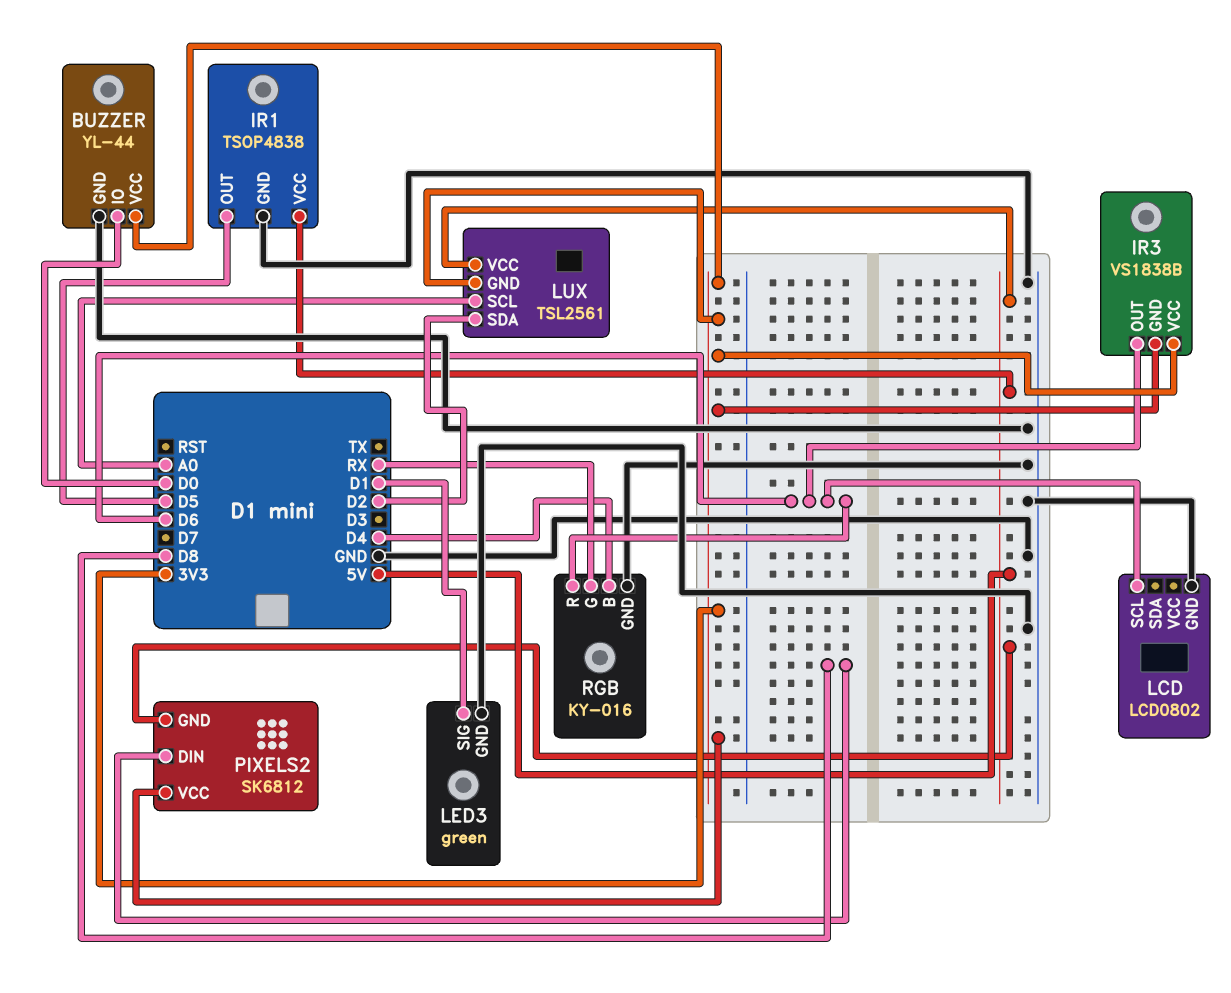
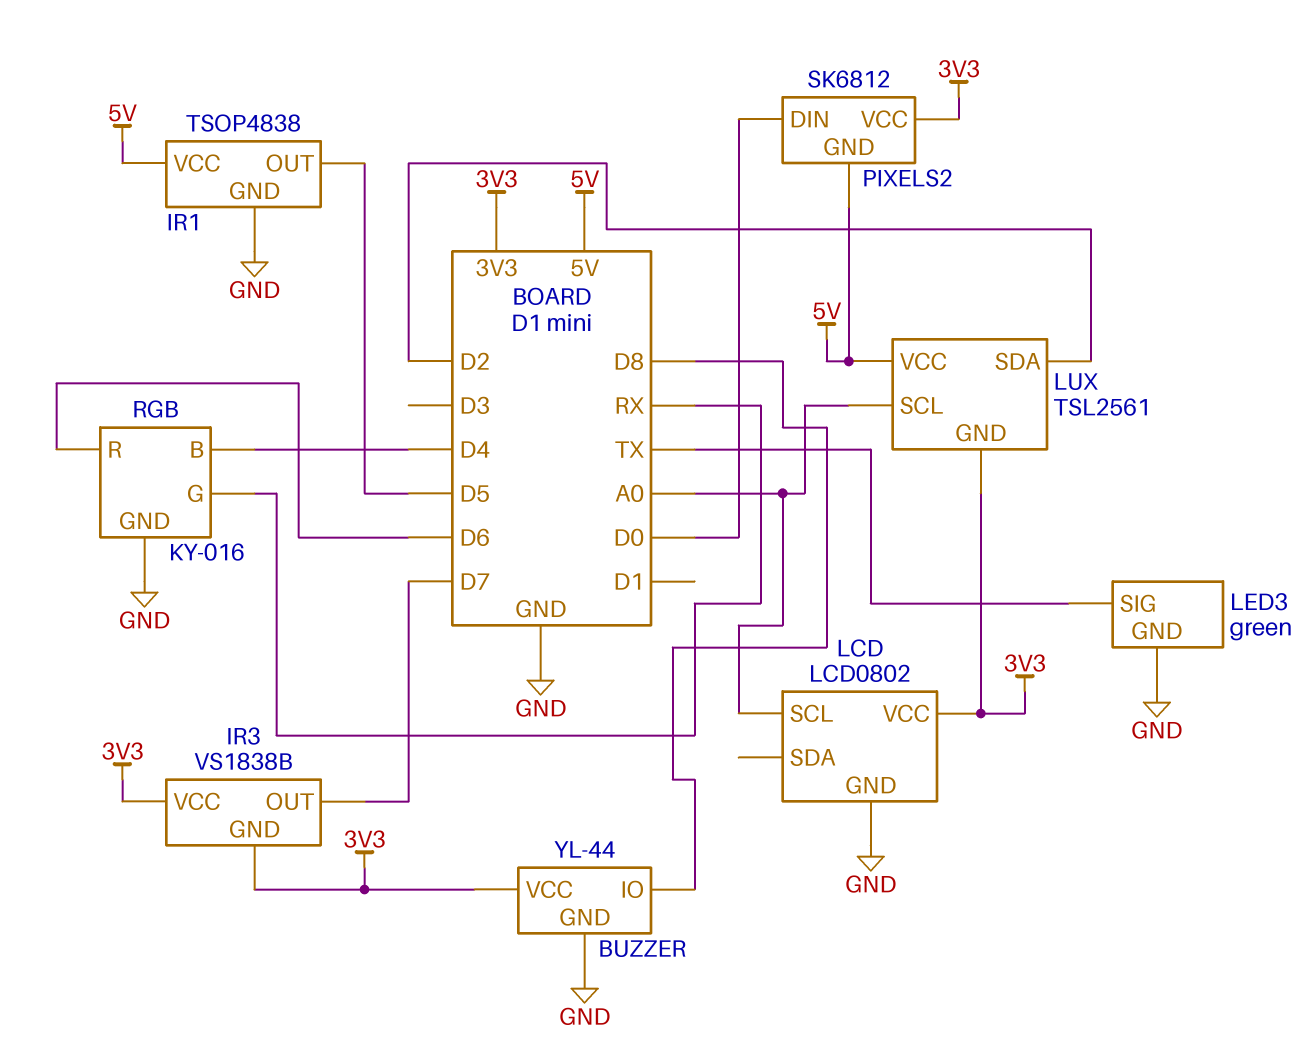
BUZZER pin IO: D0 -> D8
IR3 pin OUT: D6 -> D7
LCD pin SCL: D6 -> A0
LCD pin VCC: none -> 3V3
LED3 pin SIG: D1 -> TX
PIXELS2 pin DIN: D8 -> D0

